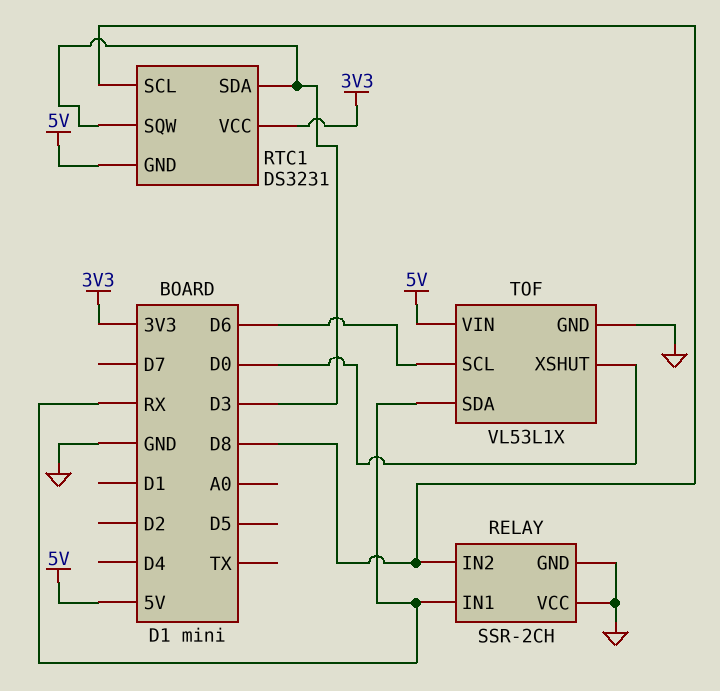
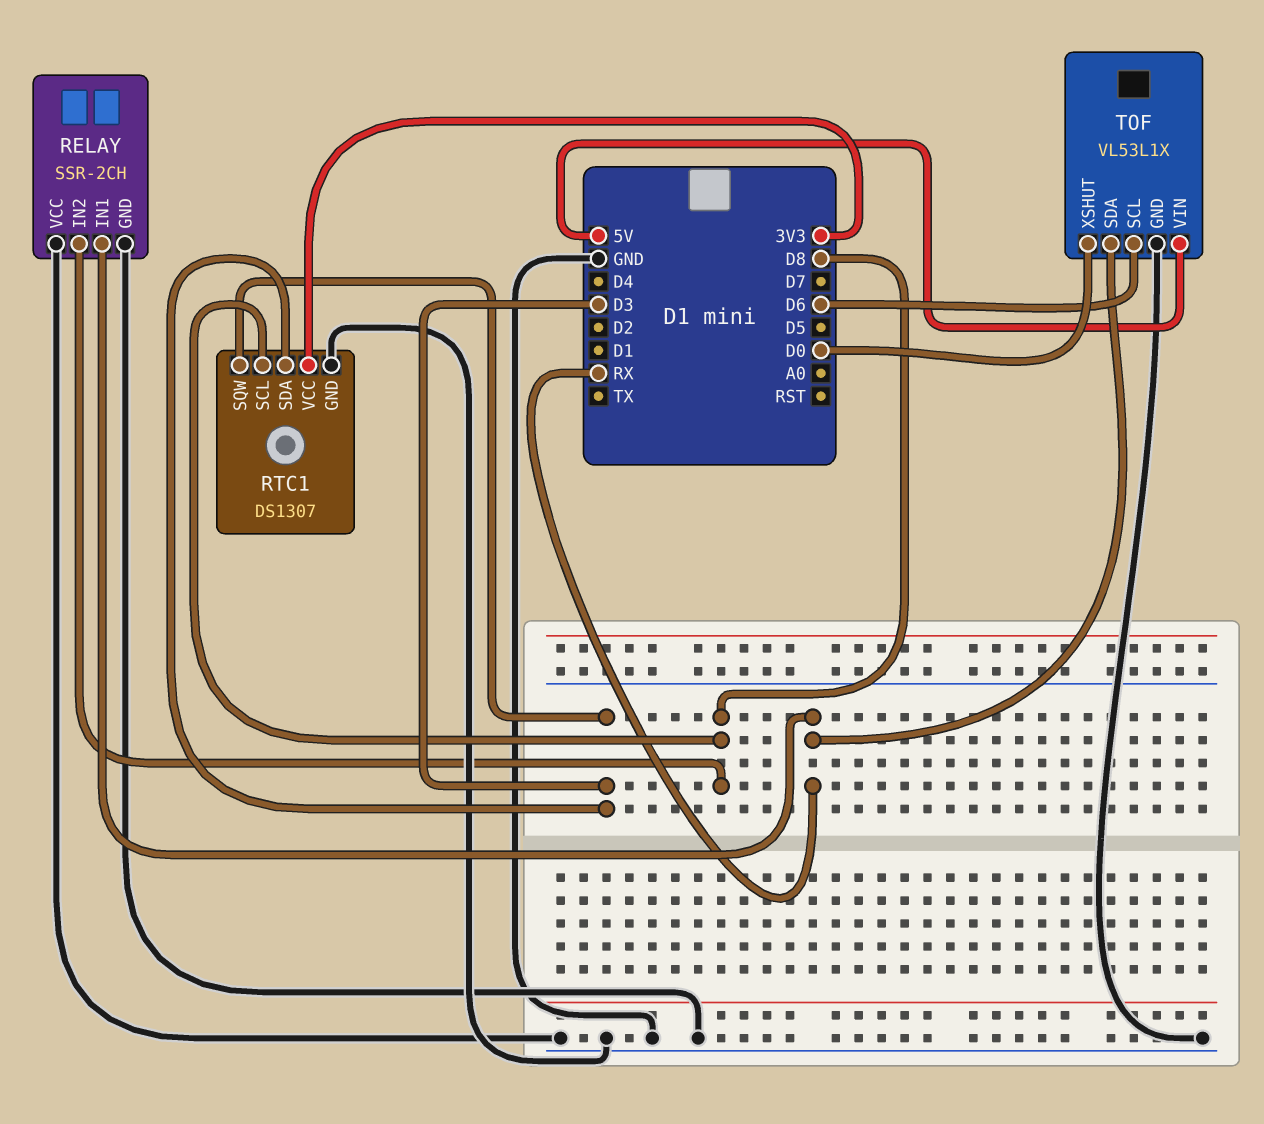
RTC1: DS3231 -> DS1307
RTC1 pin GND: 5V -> GND

